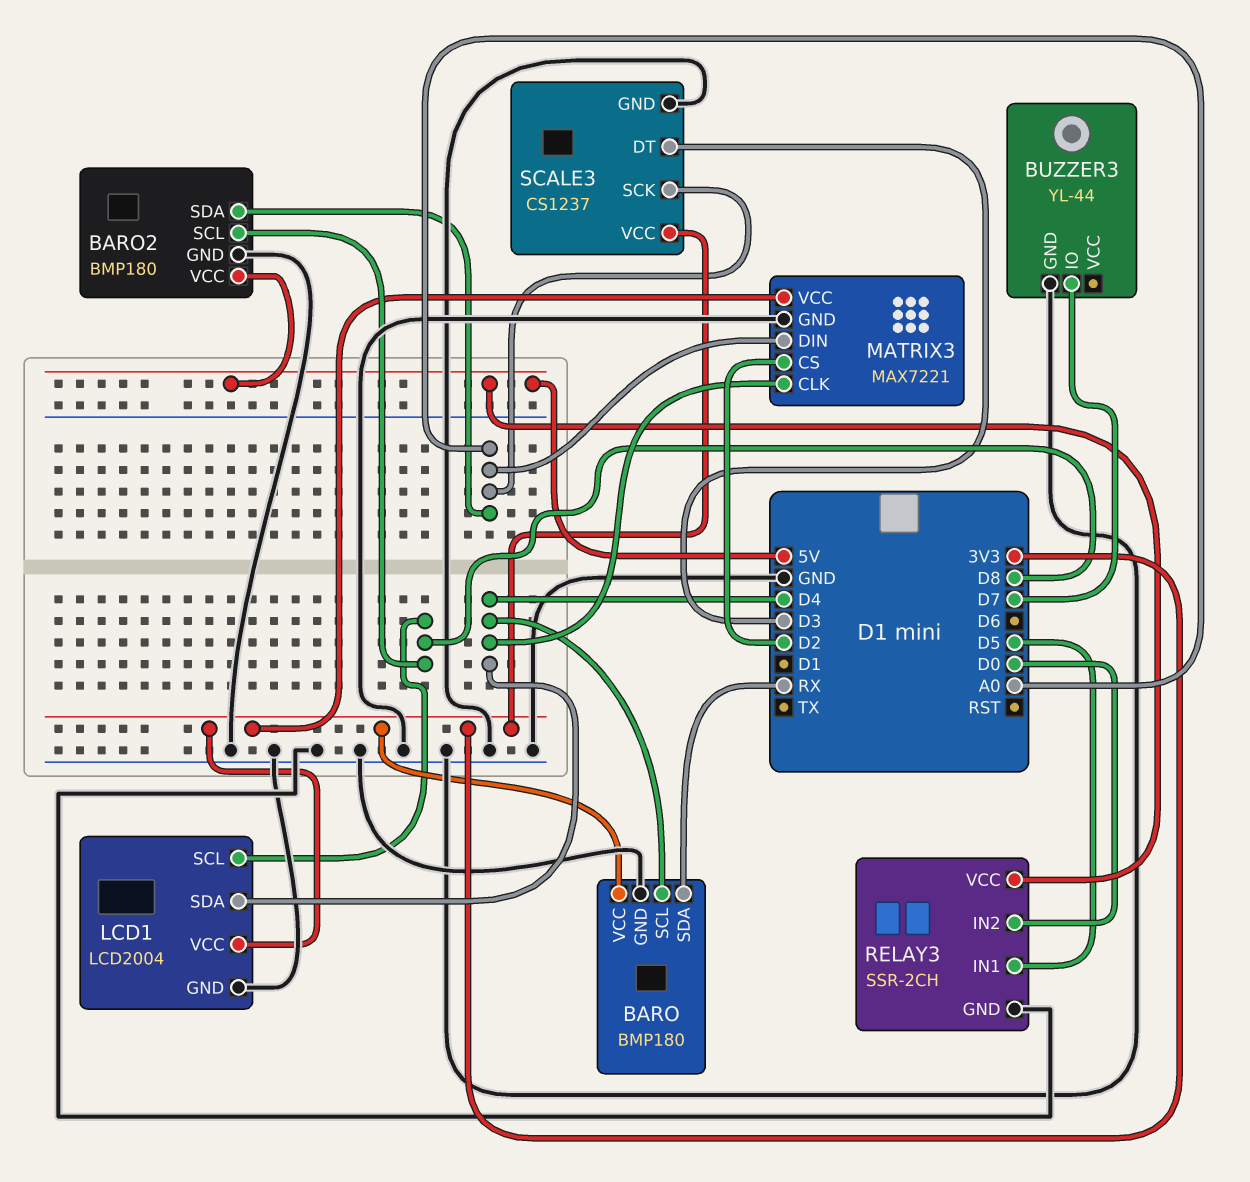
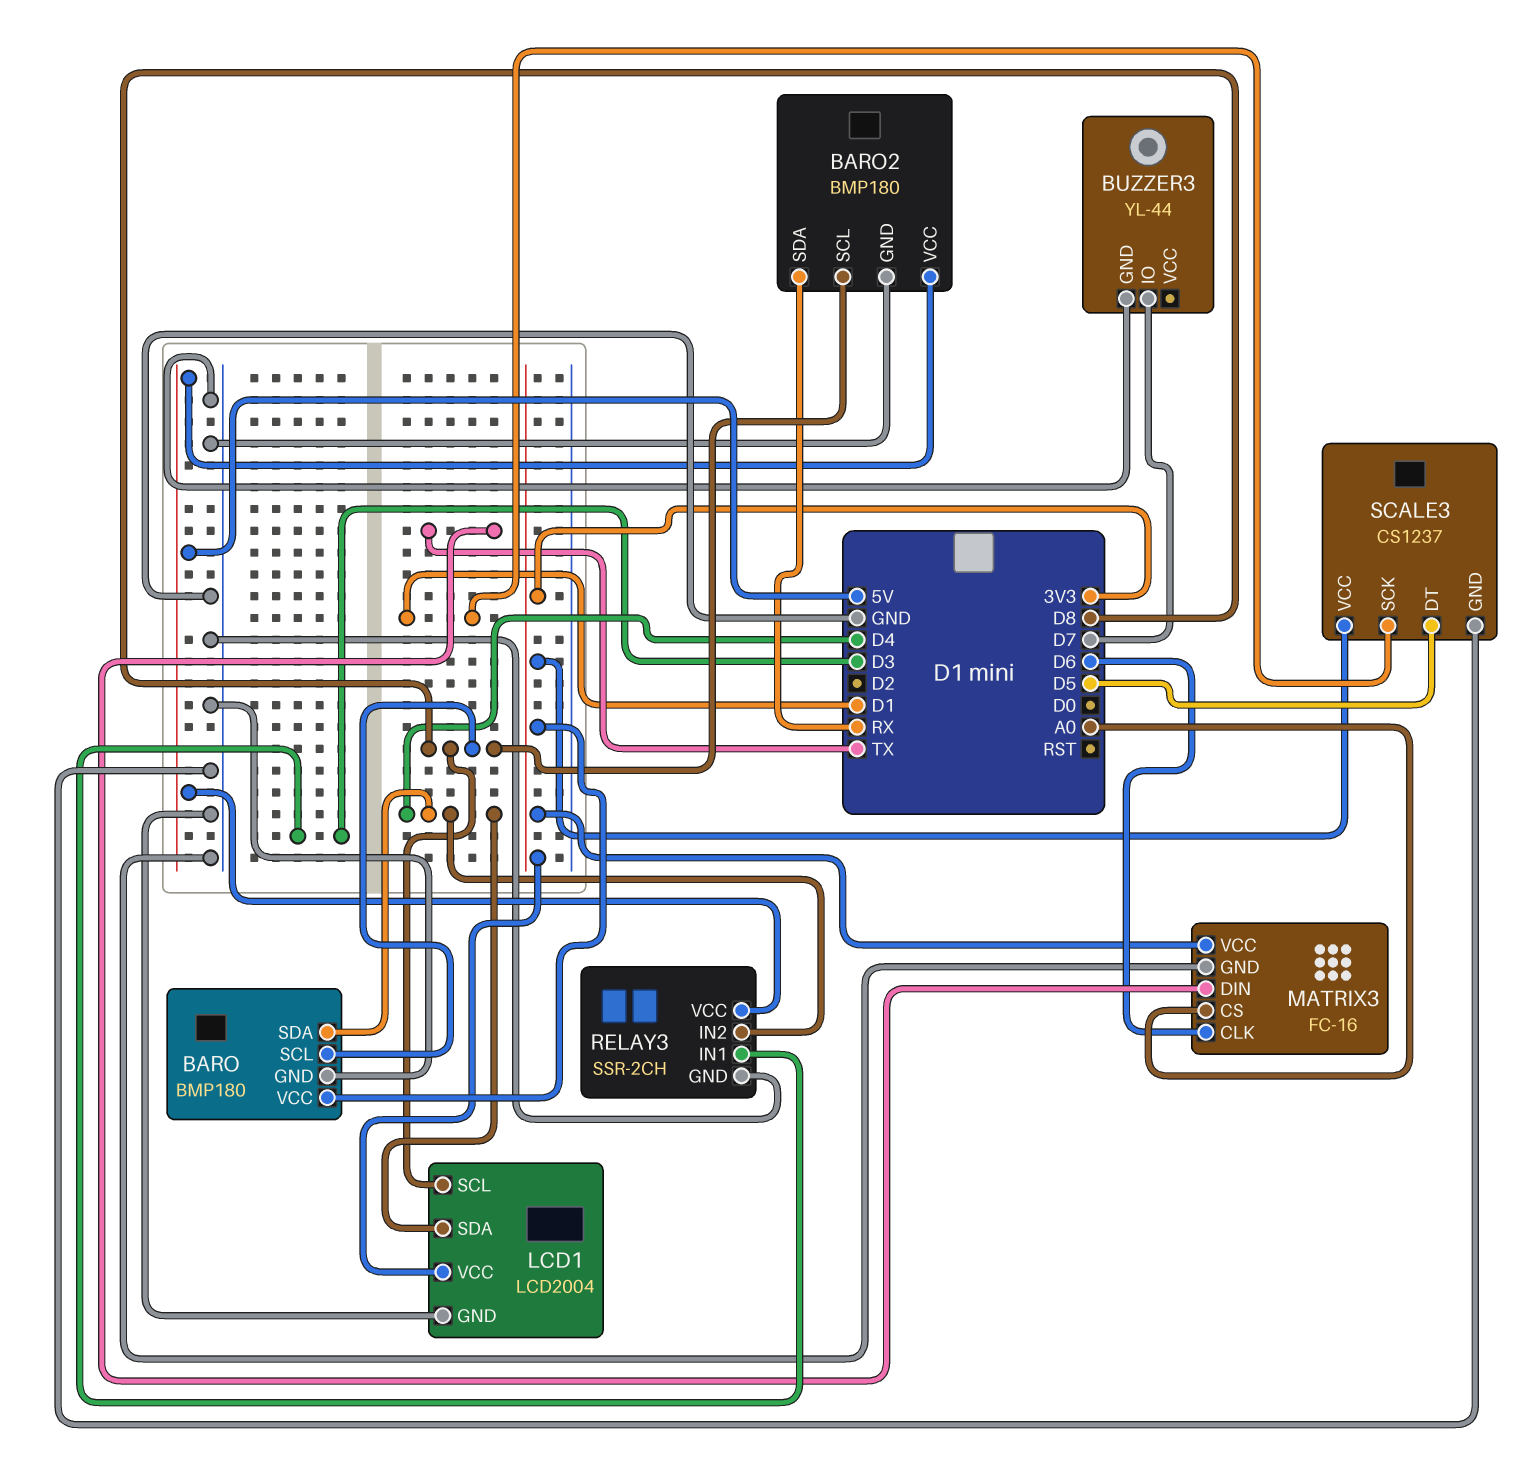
BARO pin SCL: D4 -> D8
BARO pin SDA: RX -> D4
BARO2 pin SDA: A0 -> RX
MATRIX3: MAX7221 -> FC-16
MATRIX3 pin CLK: D4 -> D6
MATRIX3 pin CS: D2 -> A0
MATRIX3 pin DIN: A0 -> TX
RELAY3 pin IN1: D5 -> D3
RELAY3 pin IN2: D0 -> D4
SCALE3 pin DT: D3 -> D5
SCALE3 pin SCK: A0 -> D1

